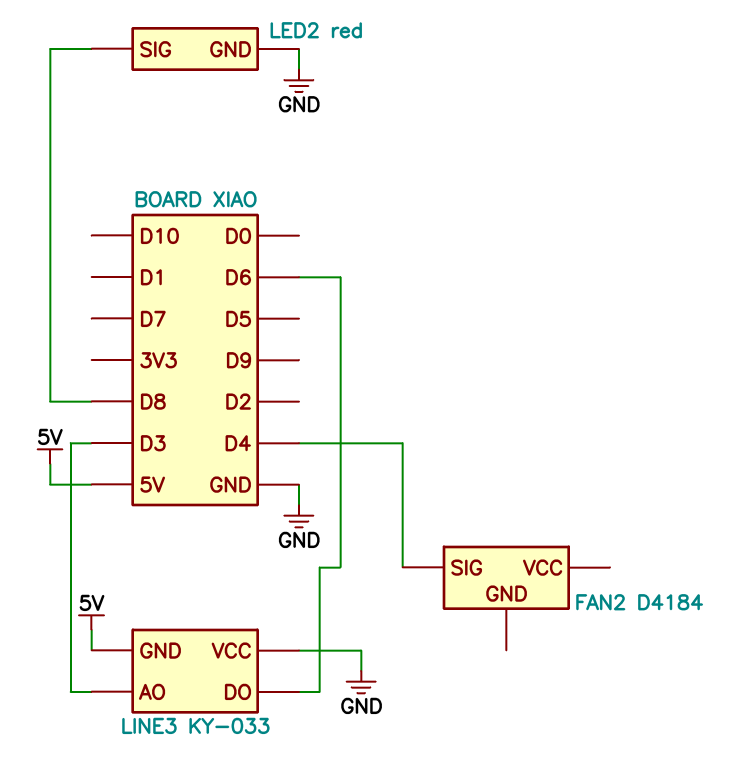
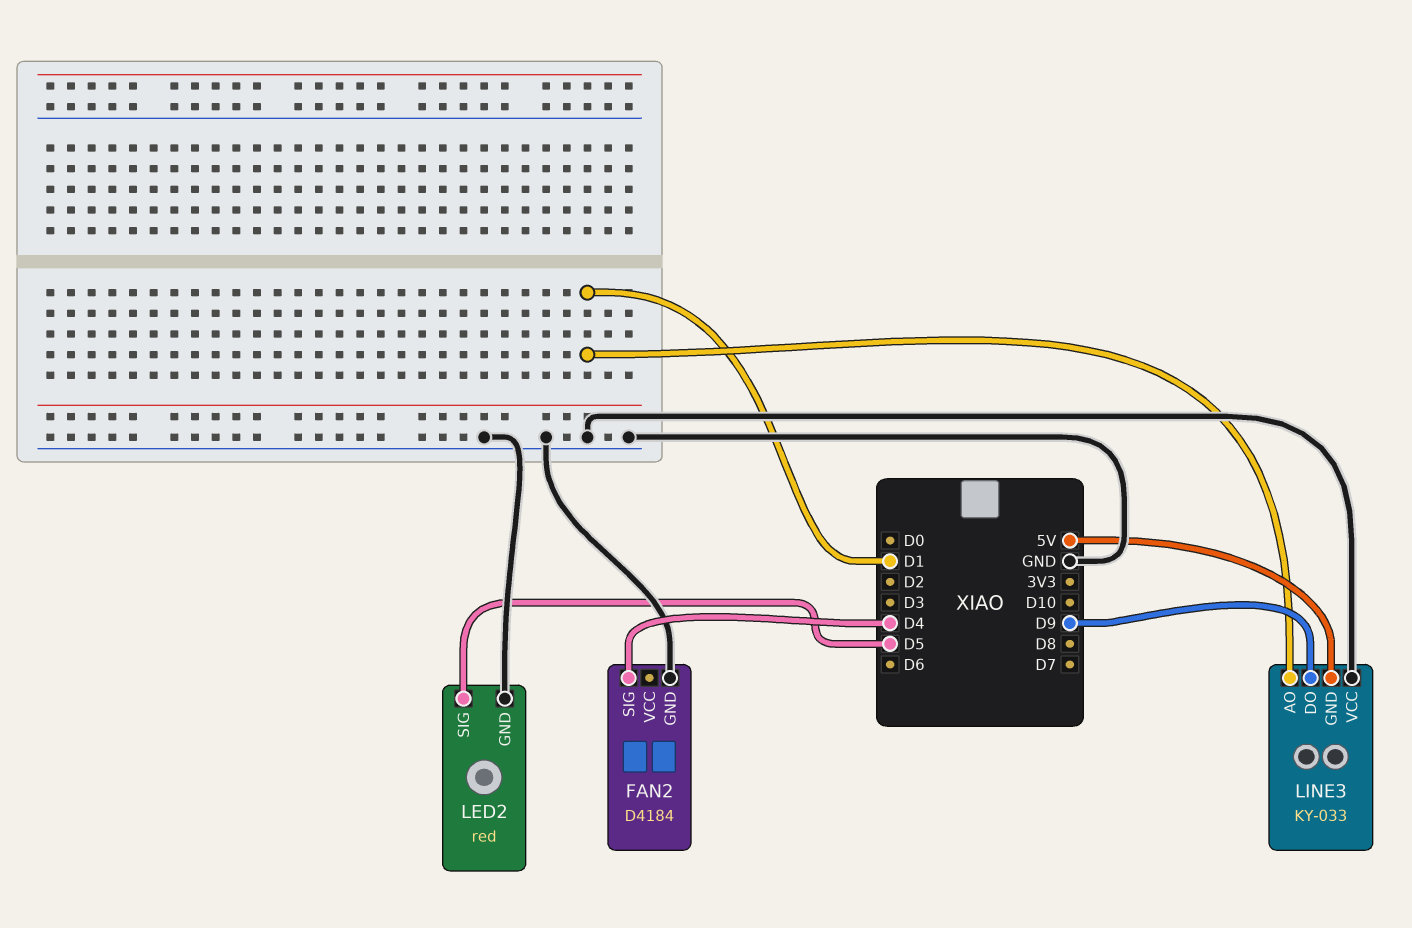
FAN2 pin GND: none -> GND
LED2 pin SIG: D8 -> D5
LINE3 pin AO: D3 -> D1
LINE3 pin DO: D6 -> D9

